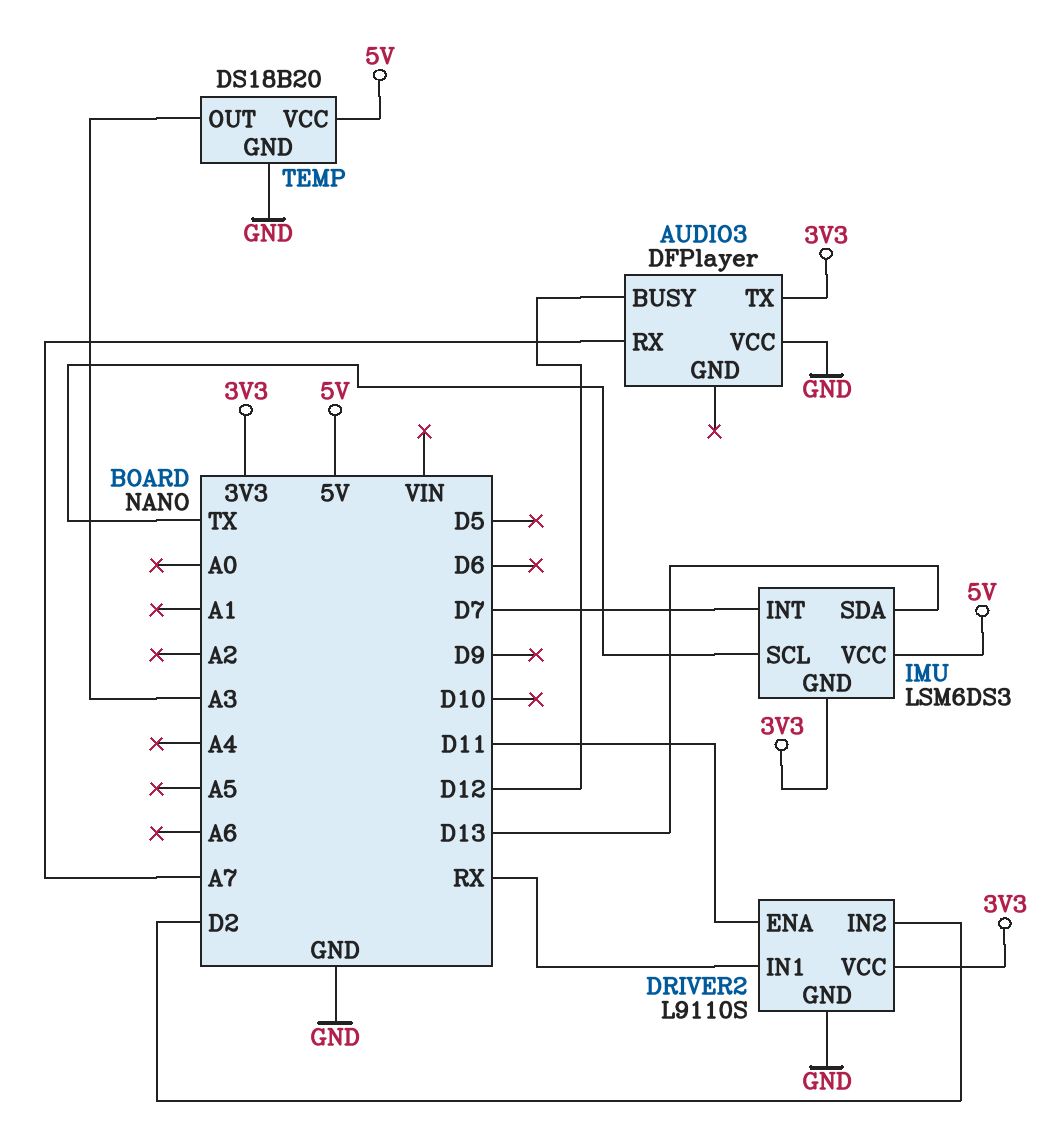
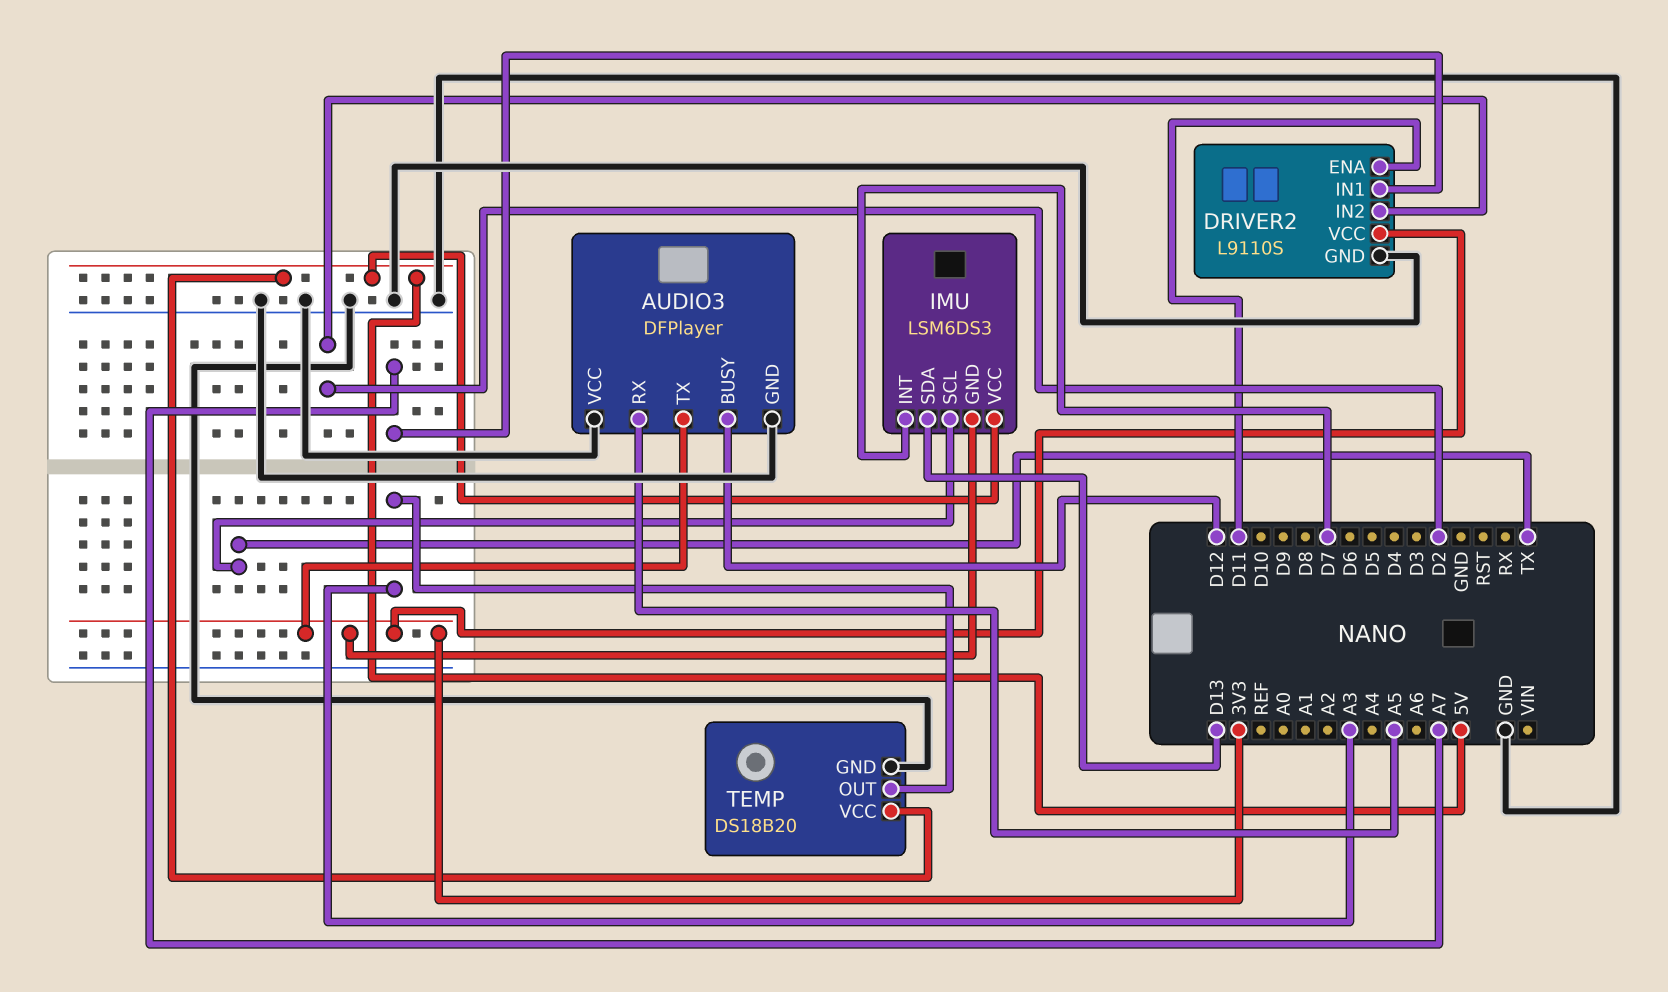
AUDIO3 pin GND: none -> GND
AUDIO3 pin RX: A7 -> A5
DRIVER2 pin IN1: RX -> A7

